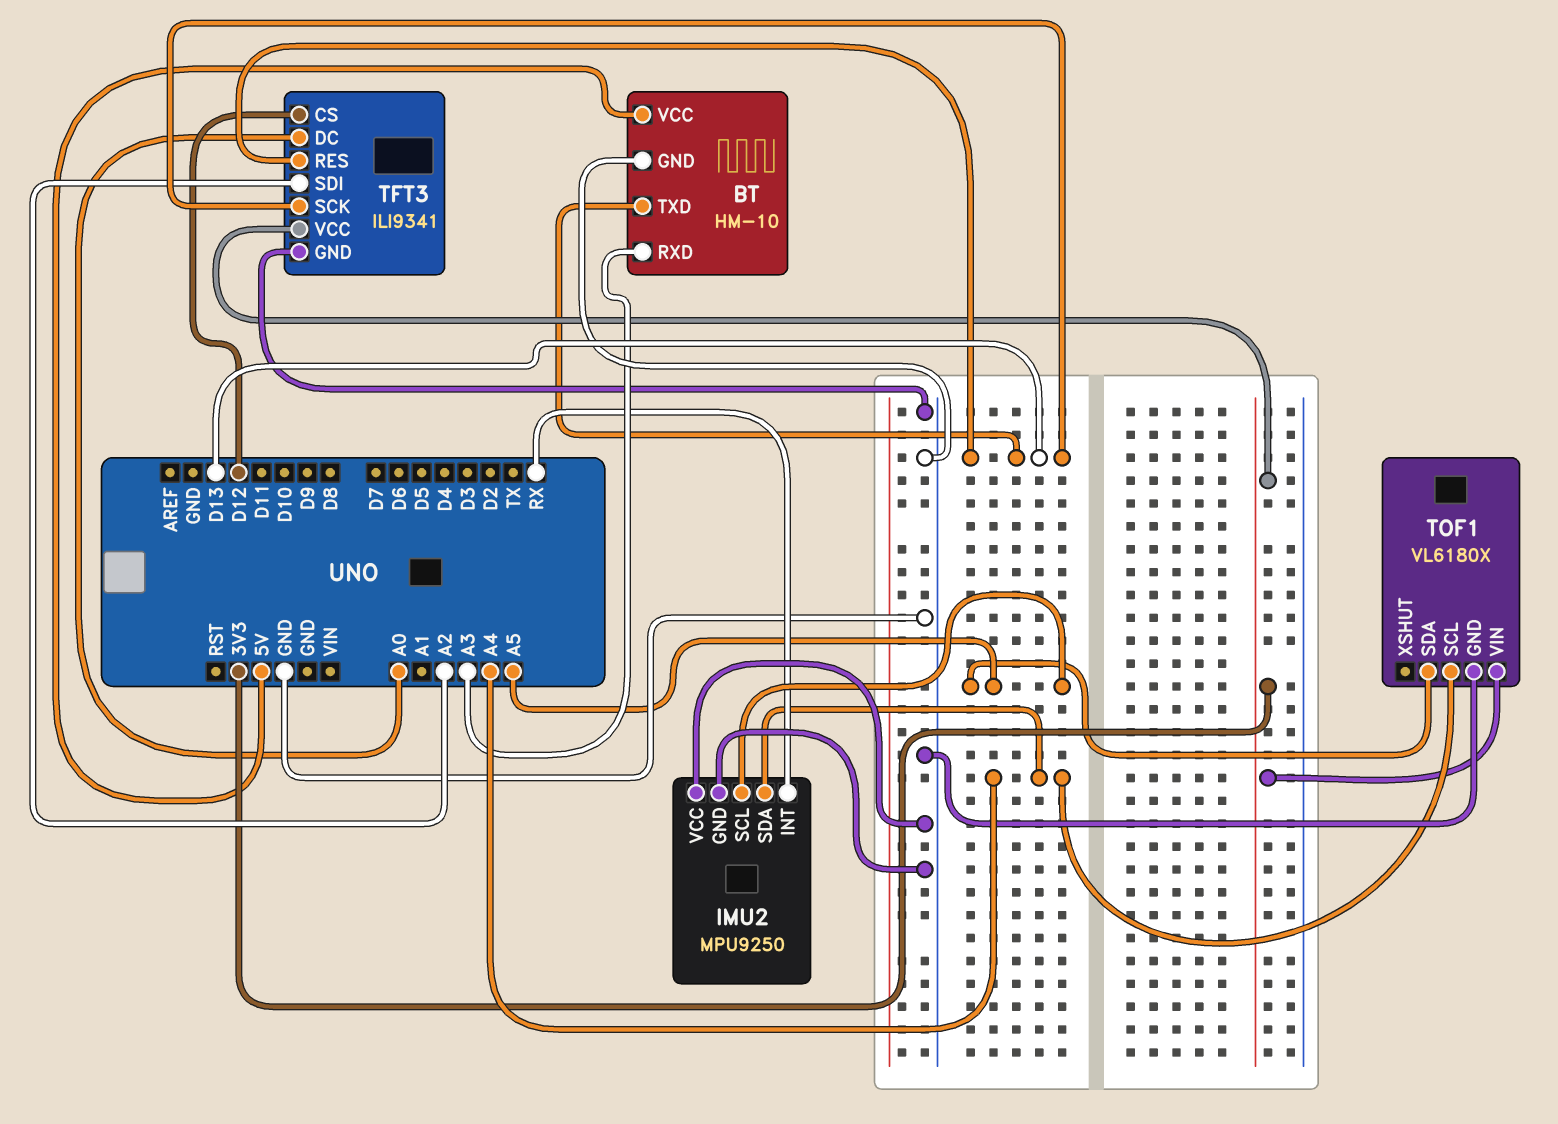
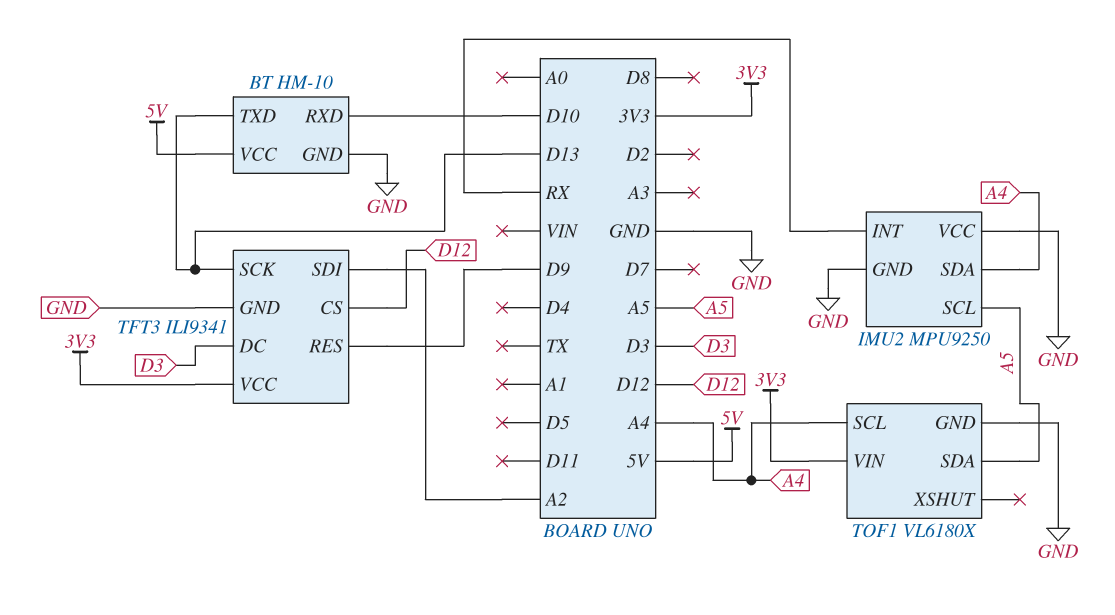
BT pin RXD: A3 -> D10
TFT3 pin DC: A0 -> D3
TFT3 pin RES: D13 -> D9

